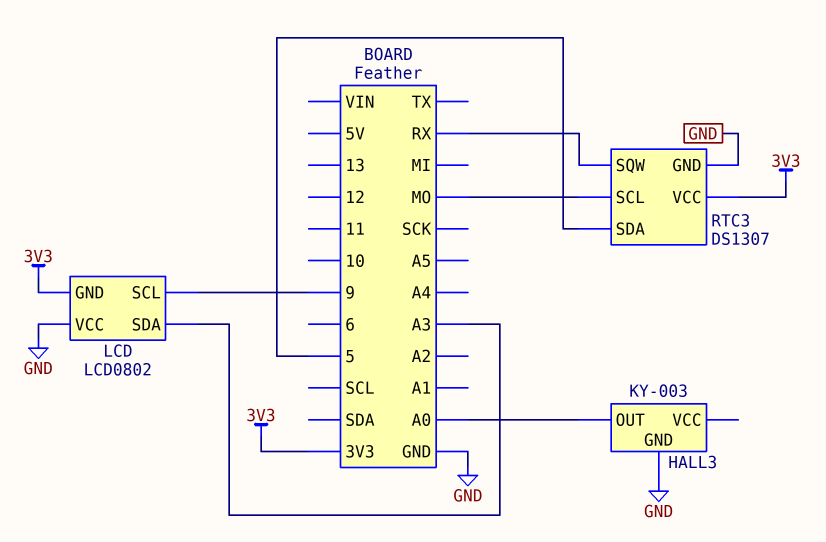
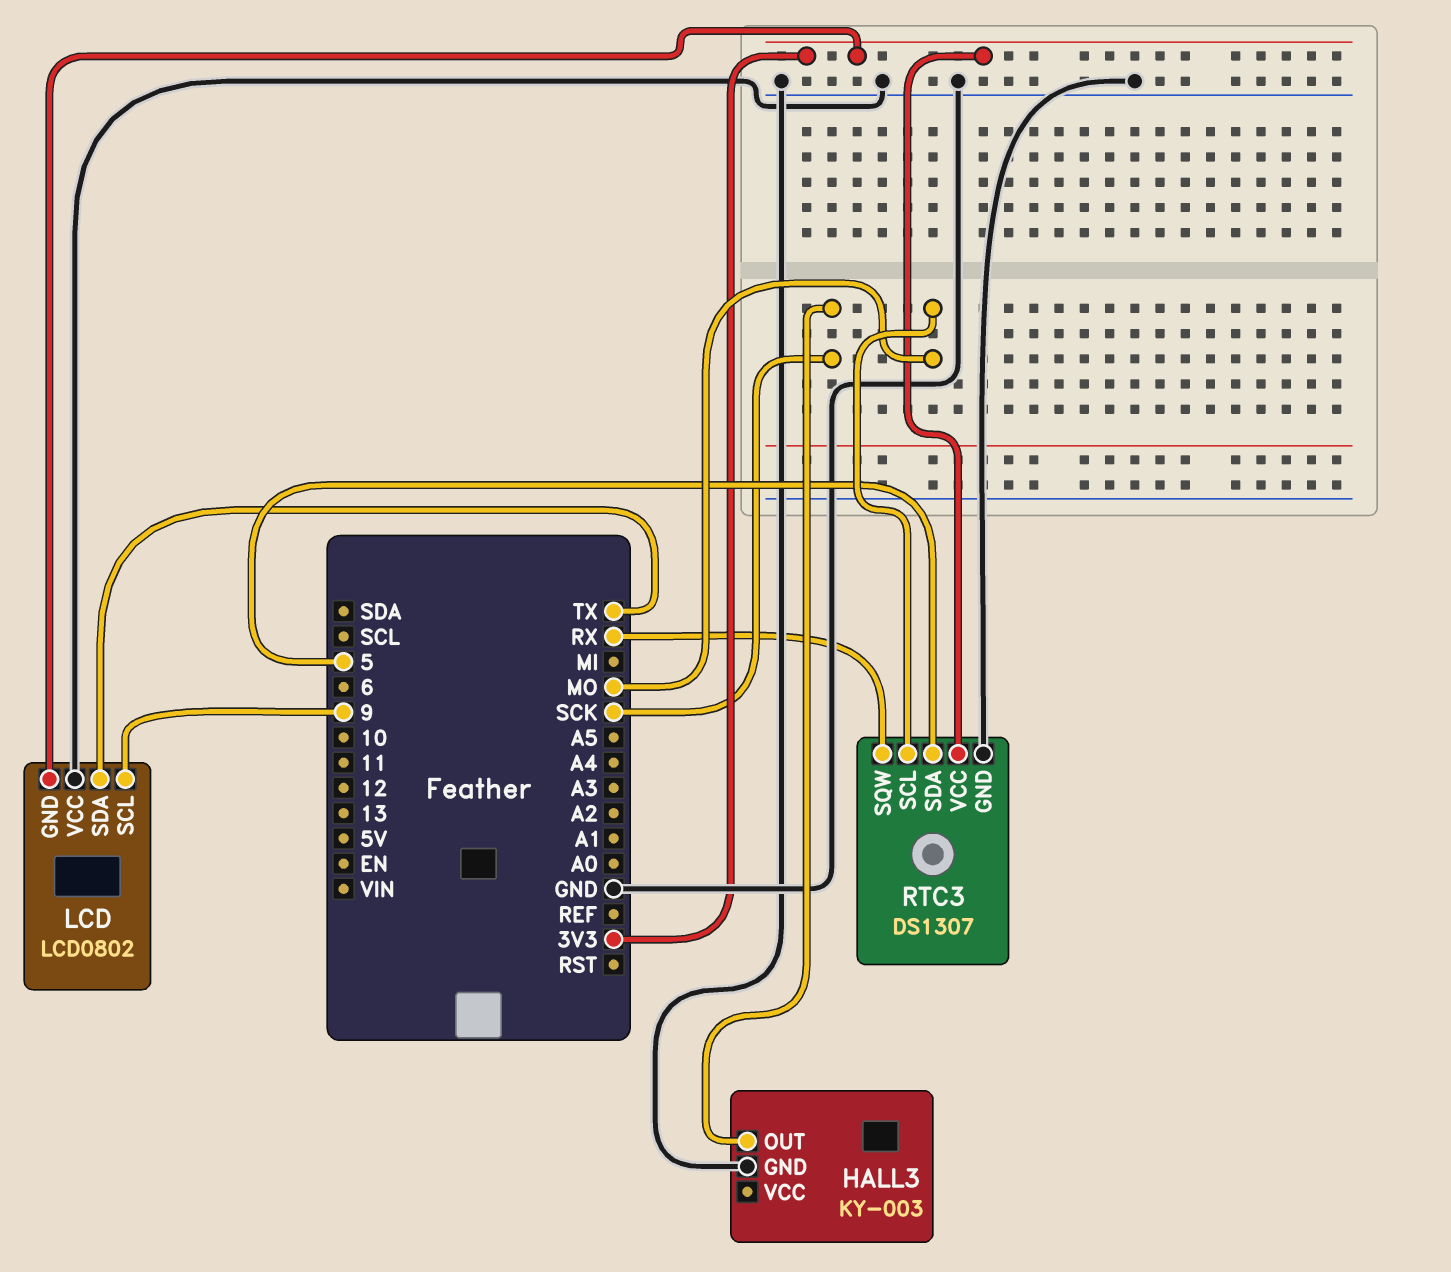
HALL3 pin OUT: A0 -> SCK
LCD pin SDA: A3 -> TX

